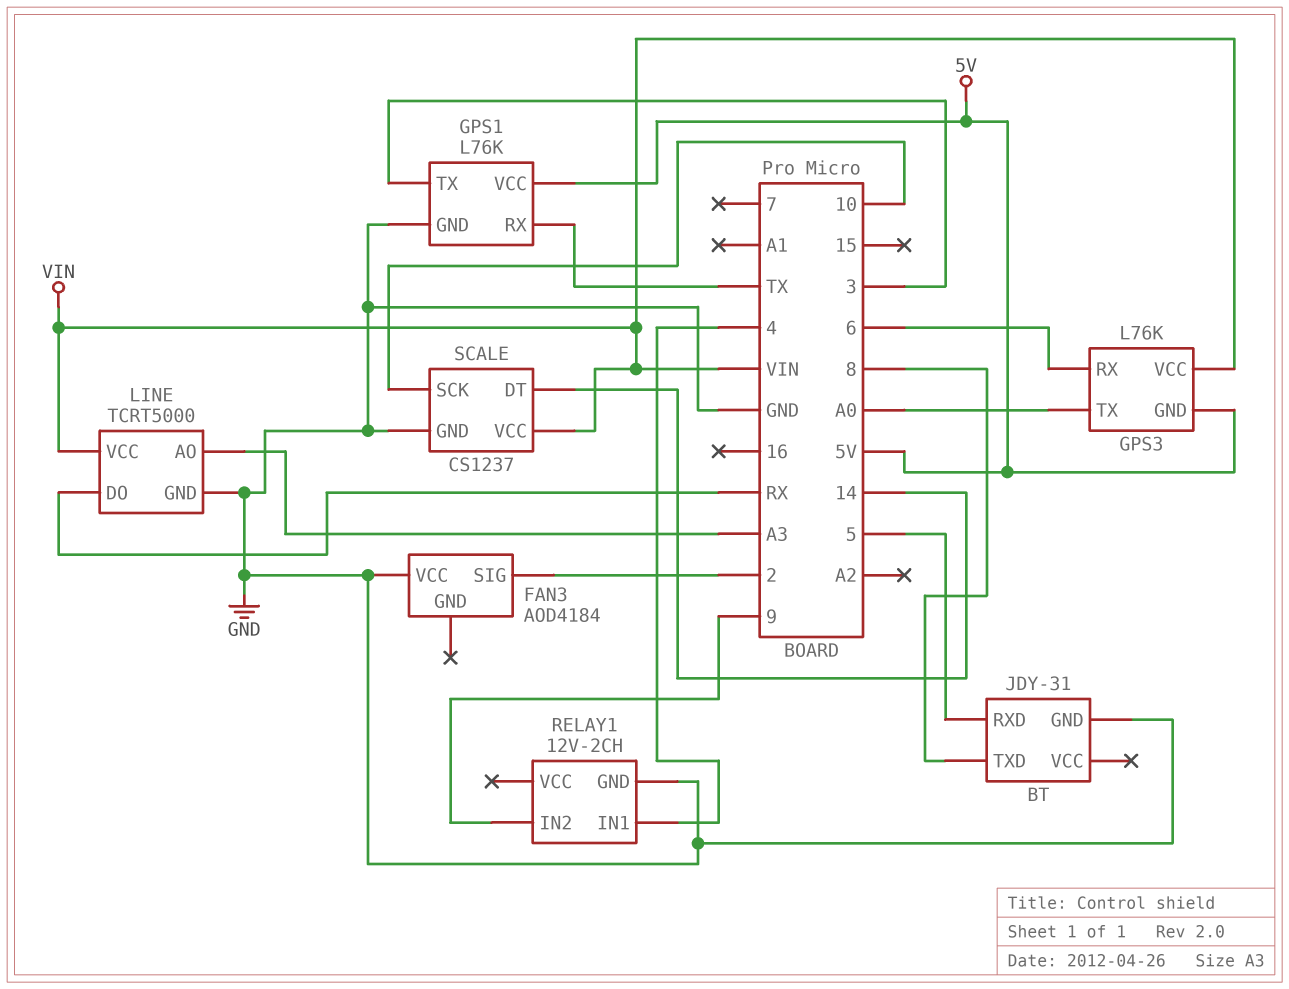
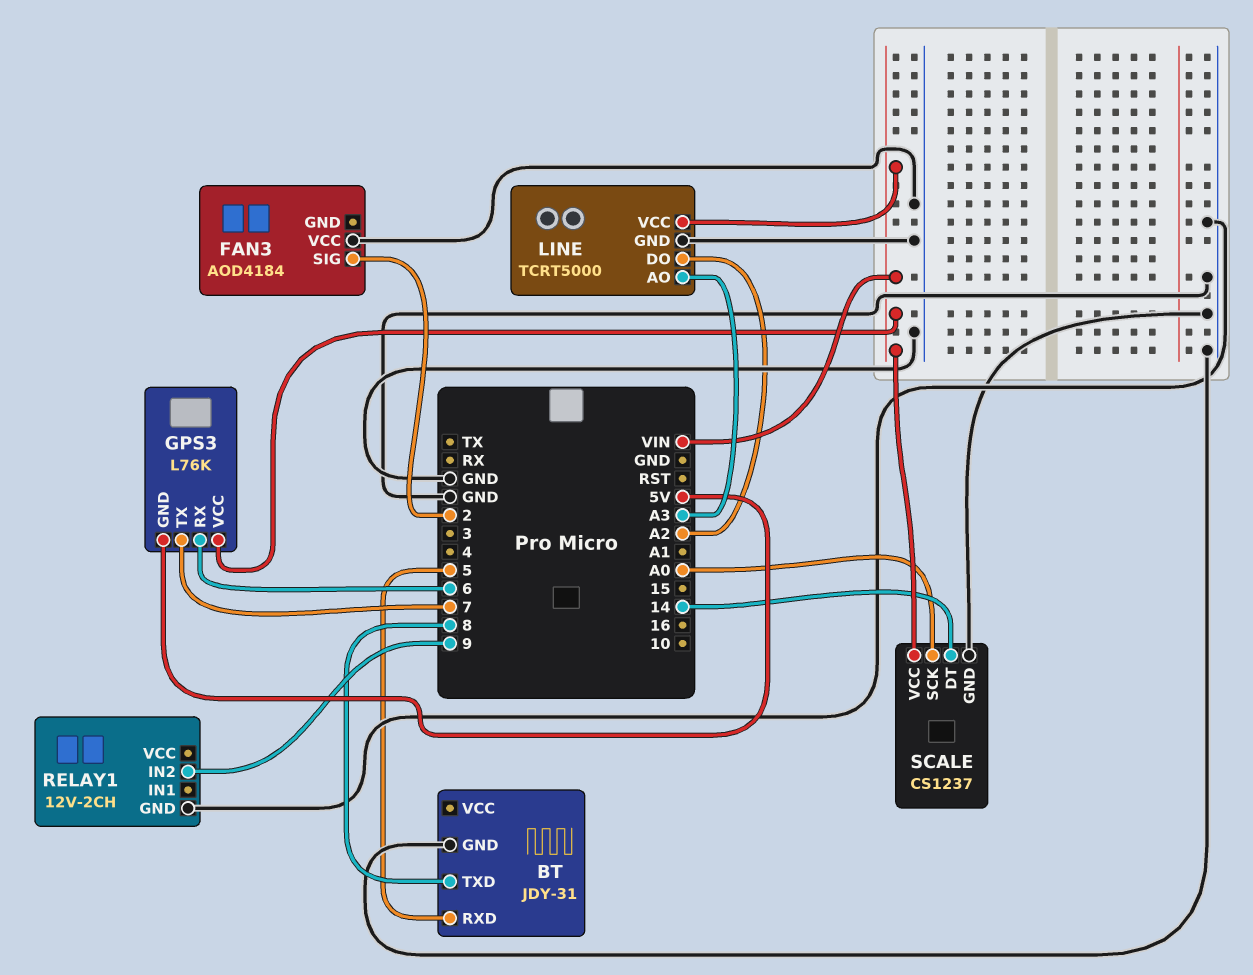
GPS1: L76K -> none
GPS1 pin GND: GND -> none
GPS1 pin RX: TX -> none
GPS1 pin TX: 3 -> none
GPS1 pin VCC: 5V -> none
GPS3 pin TX: A0 -> 7
LINE pin DO: RX -> A2
RELAY1 pin IN1: 4 -> none
SCALE pin SCK: 10 -> A0

